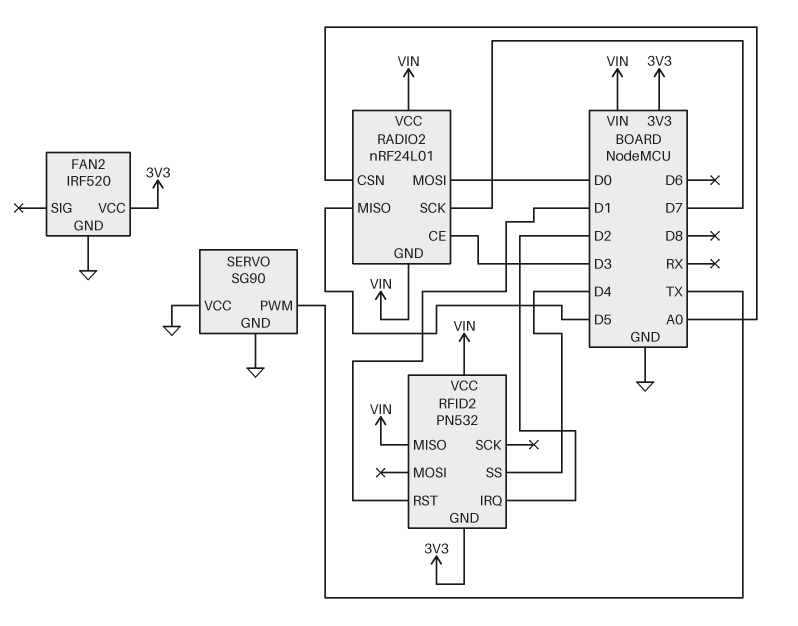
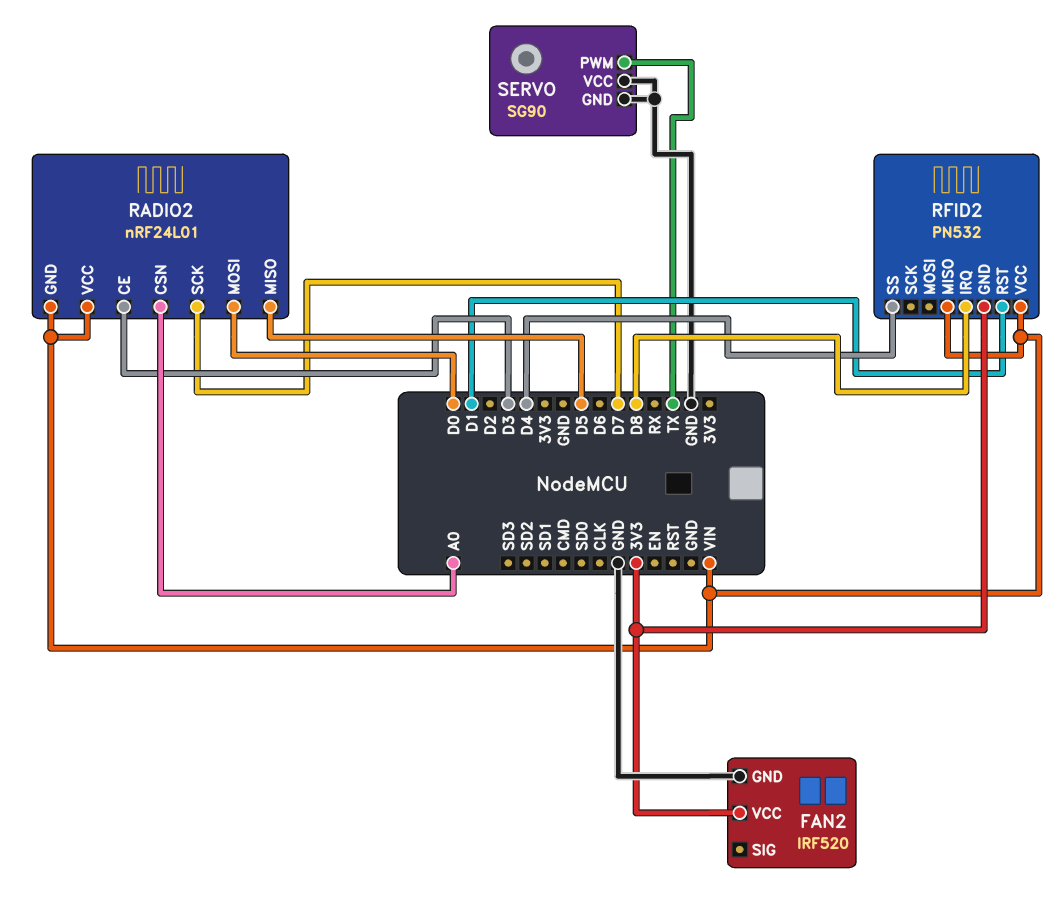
RFID2 pin IRQ: D2 -> D8

